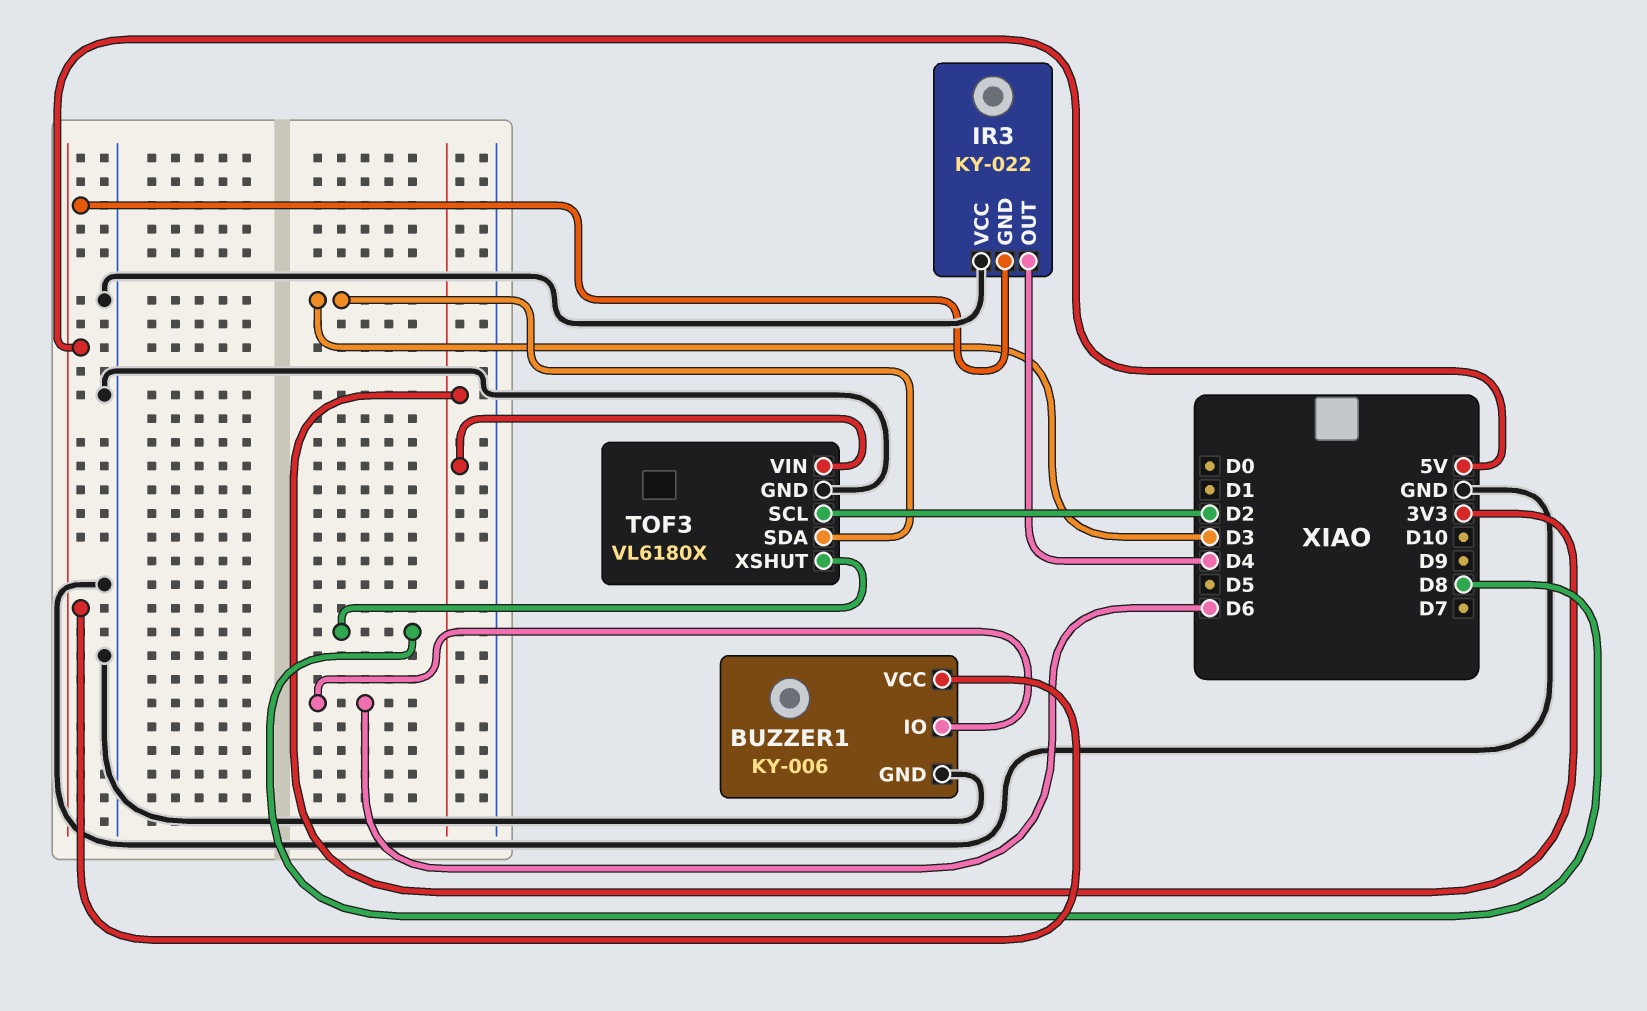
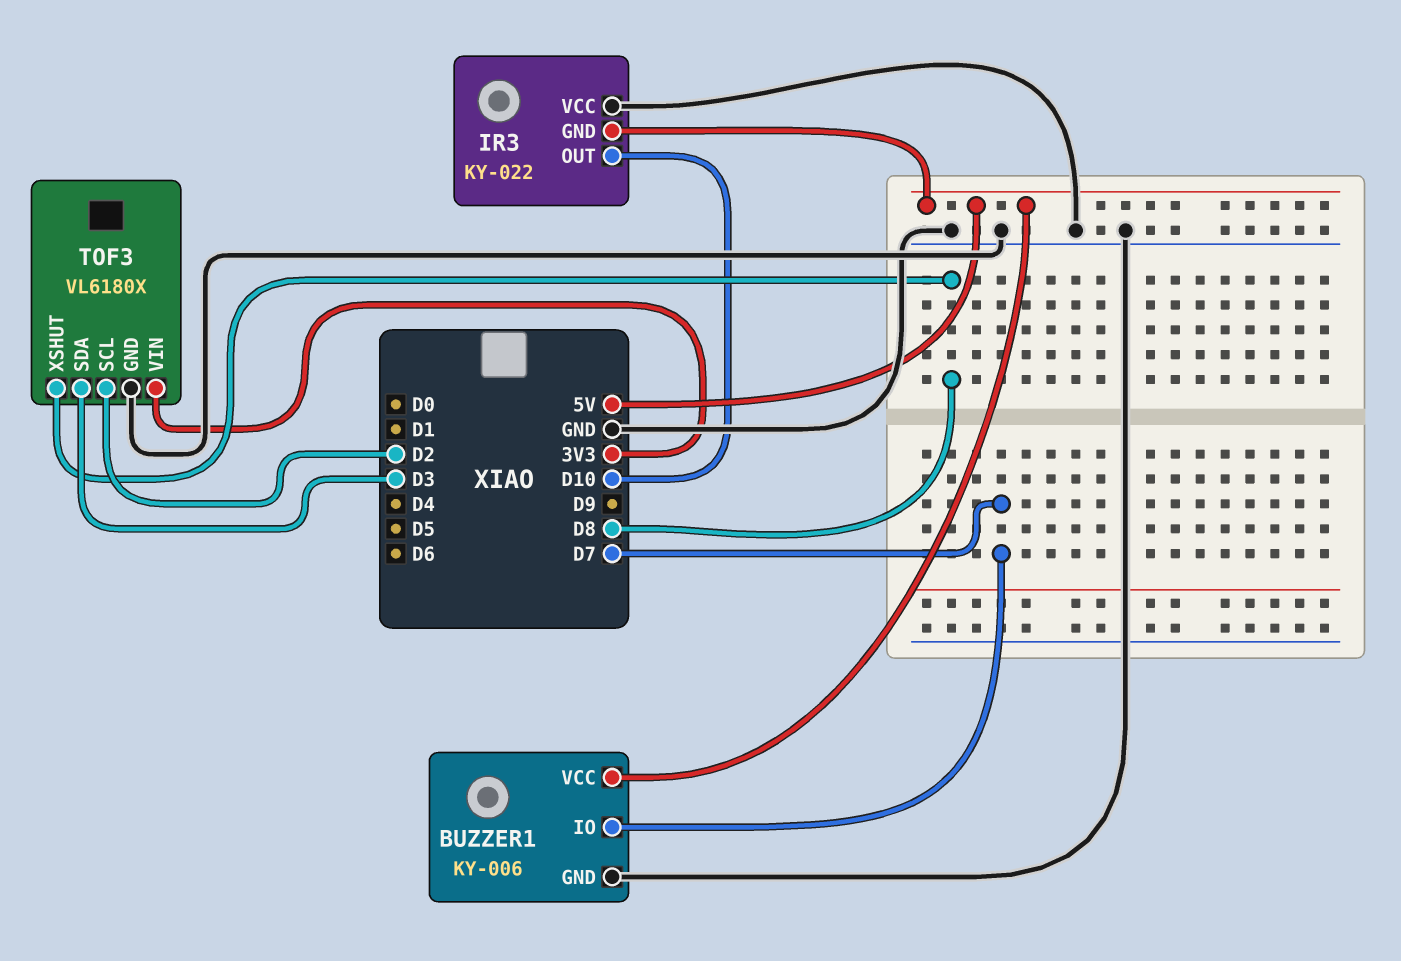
BUZZER1 pin IO: D6 -> D7
IR3 pin OUT: D4 -> D10

